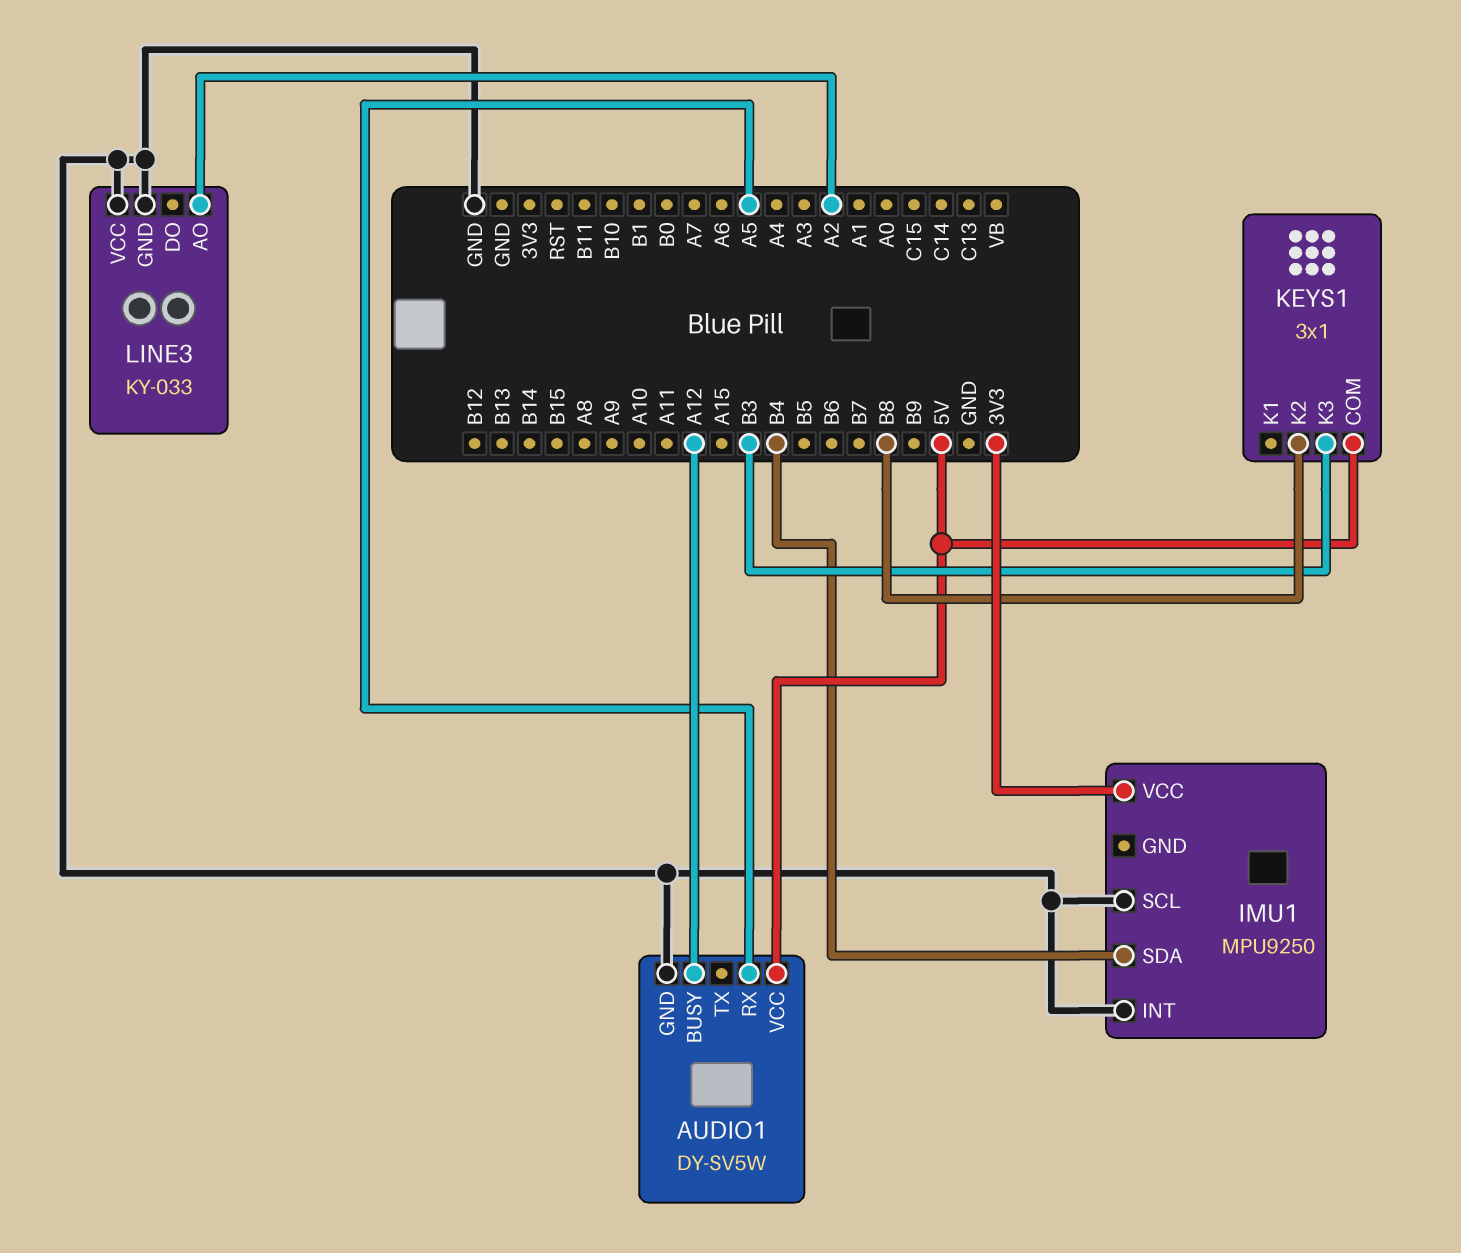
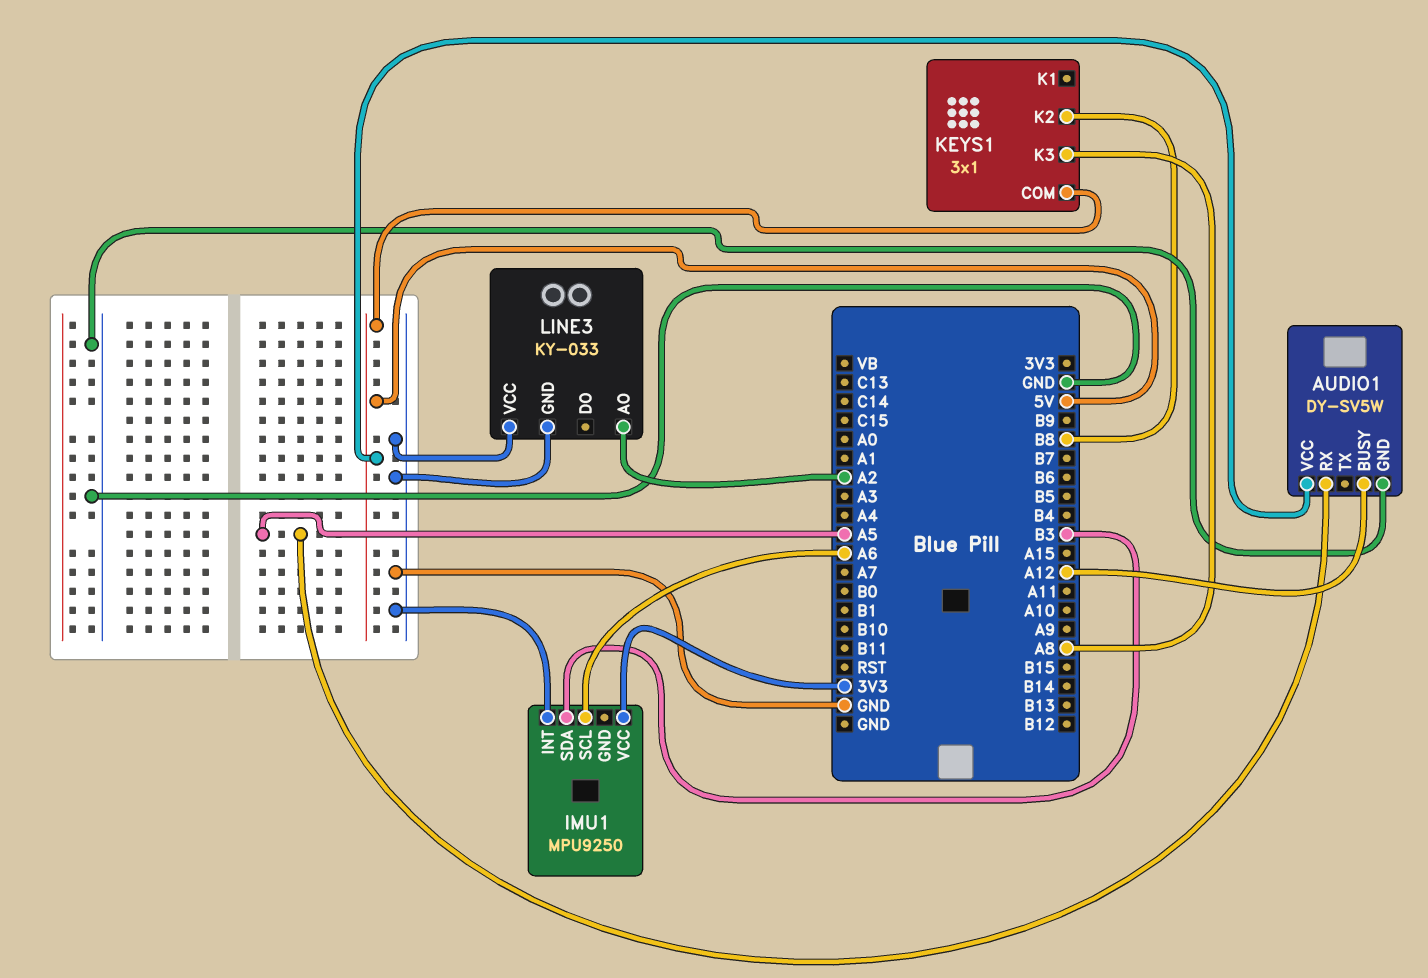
IMU1 pin SCL: GND -> A6
IMU1 pin SDA: B4 -> B3
KEYS1 pin K3: B3 -> A8

